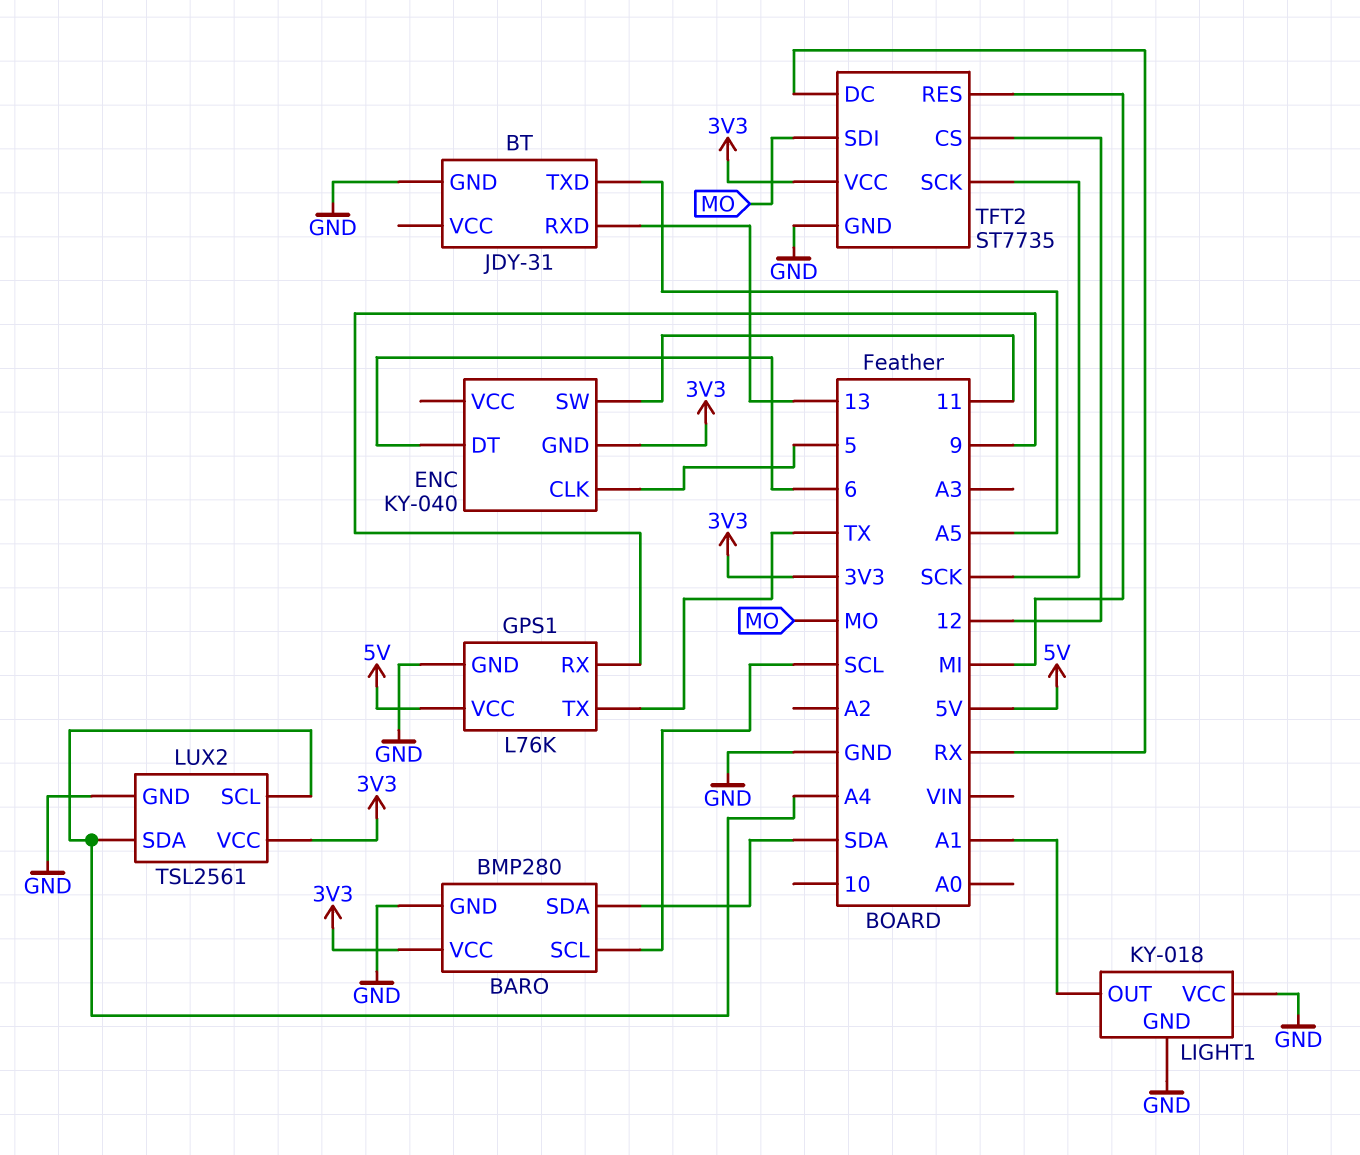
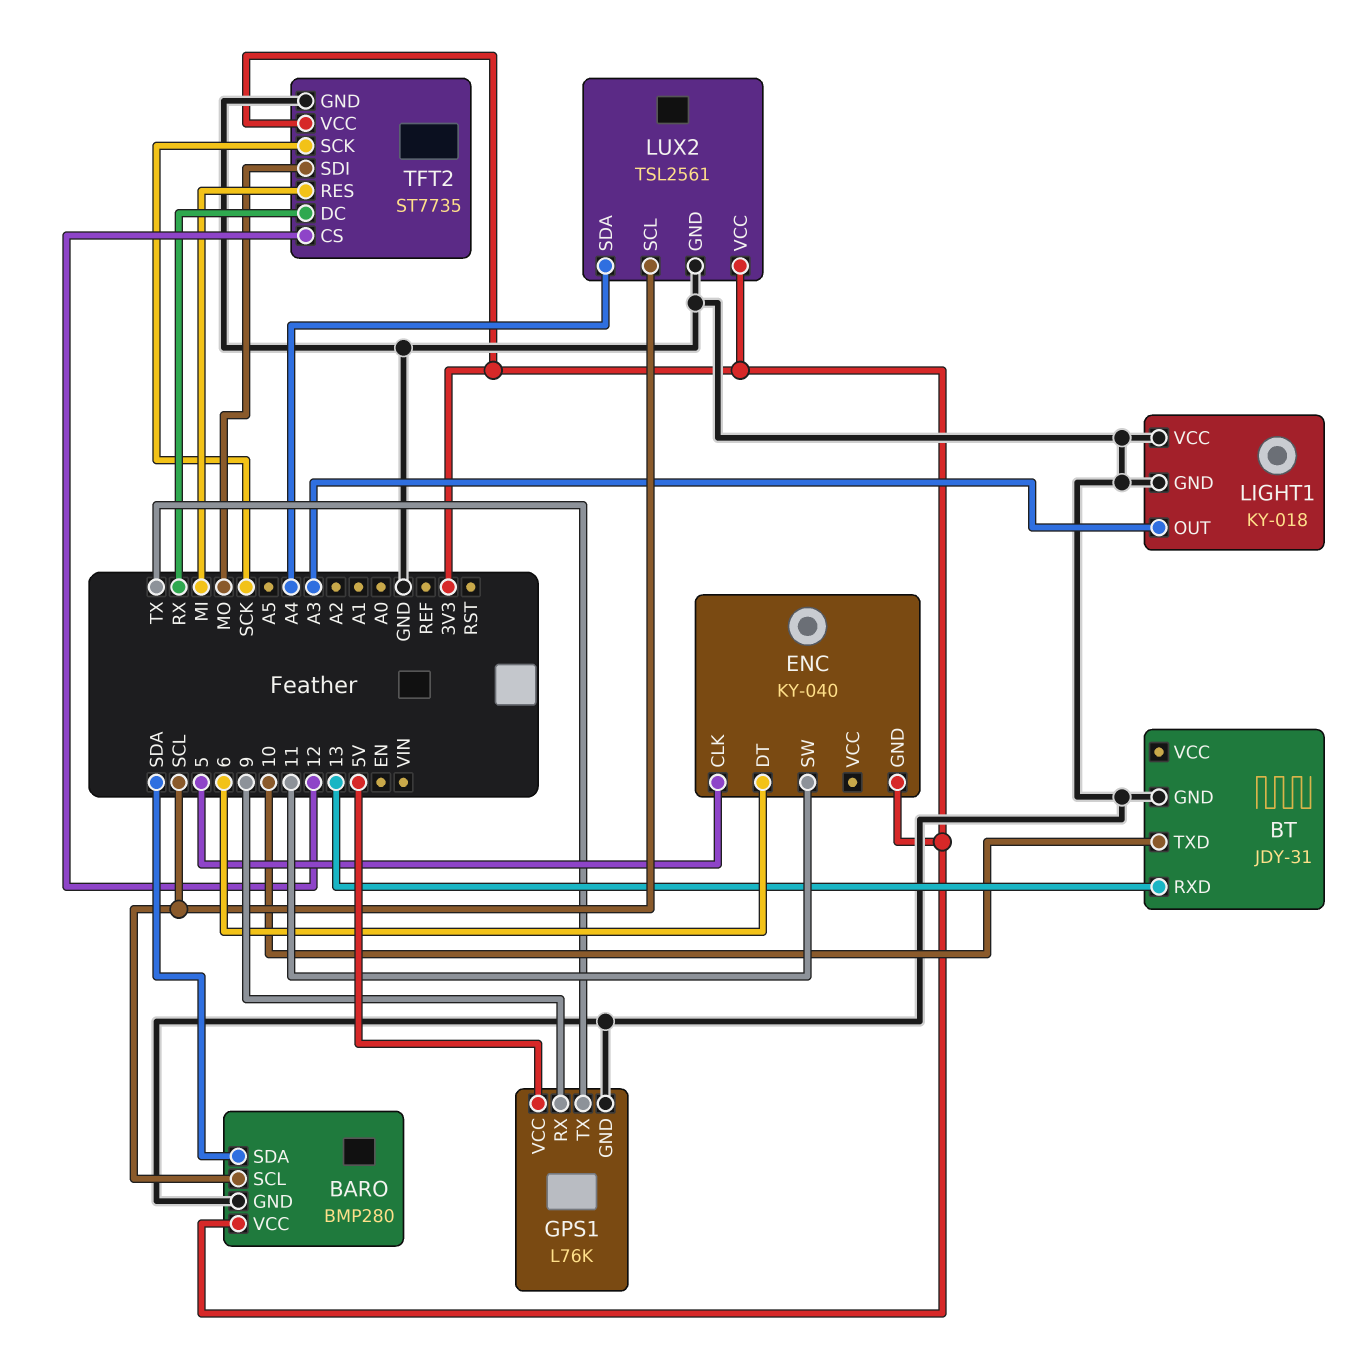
BT pin TXD: A5 -> 10
LIGHT1 pin OUT: A1 -> A3
LUX2 pin SCL: A4 -> SCL

